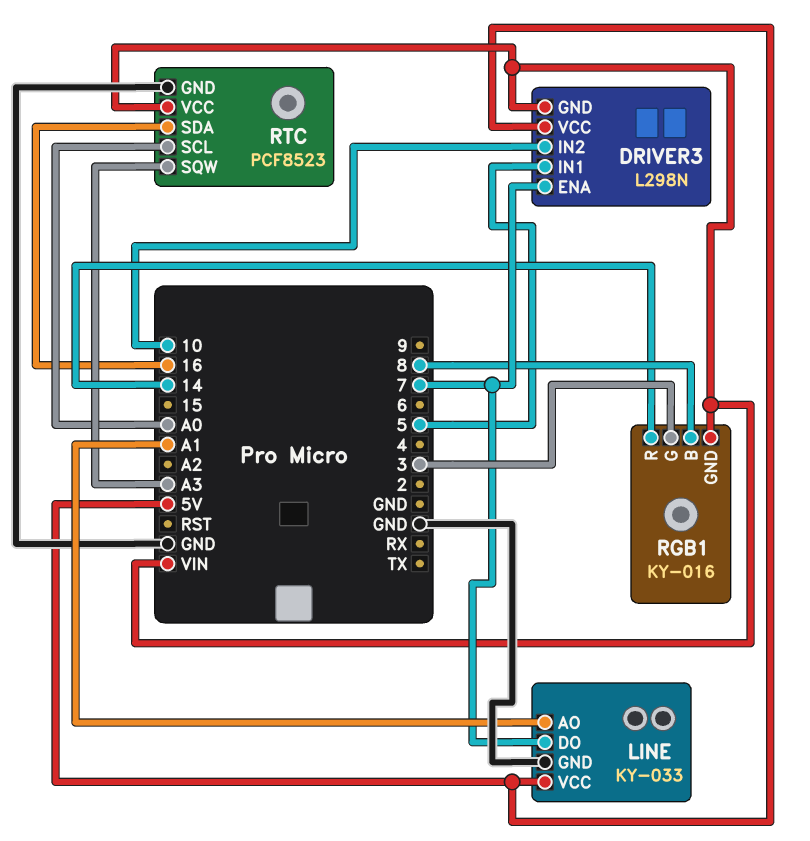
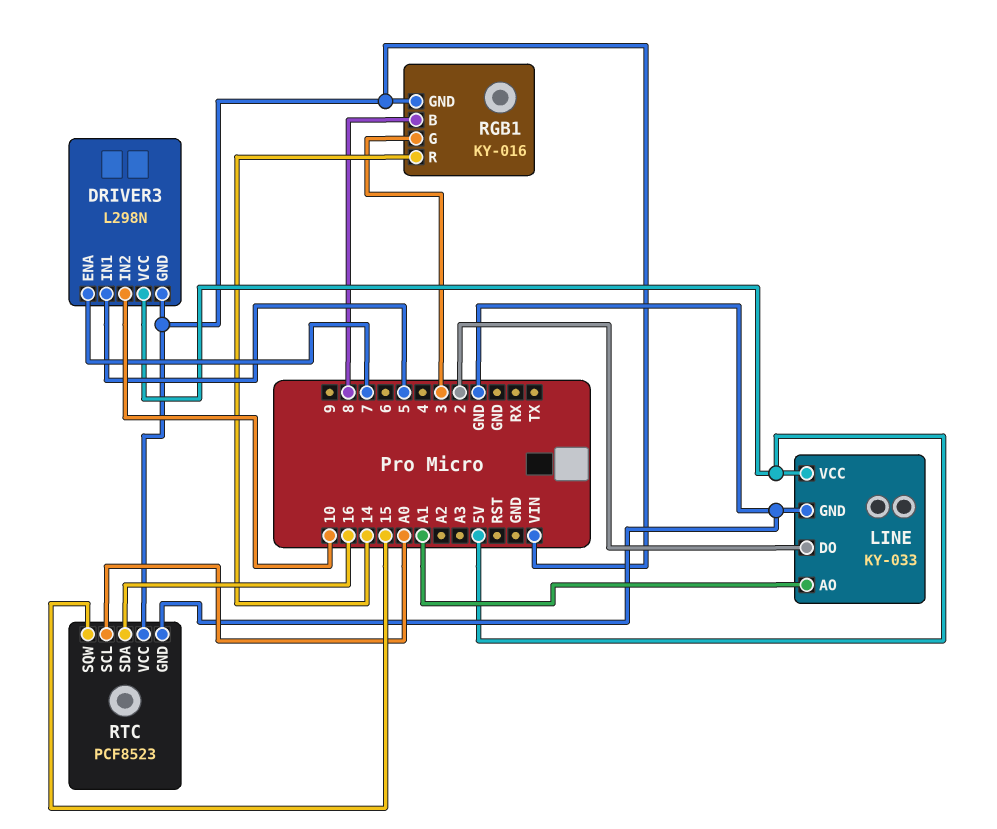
LINE pin DO: 7 -> 2
RTC pin SQW: A3 -> 15

